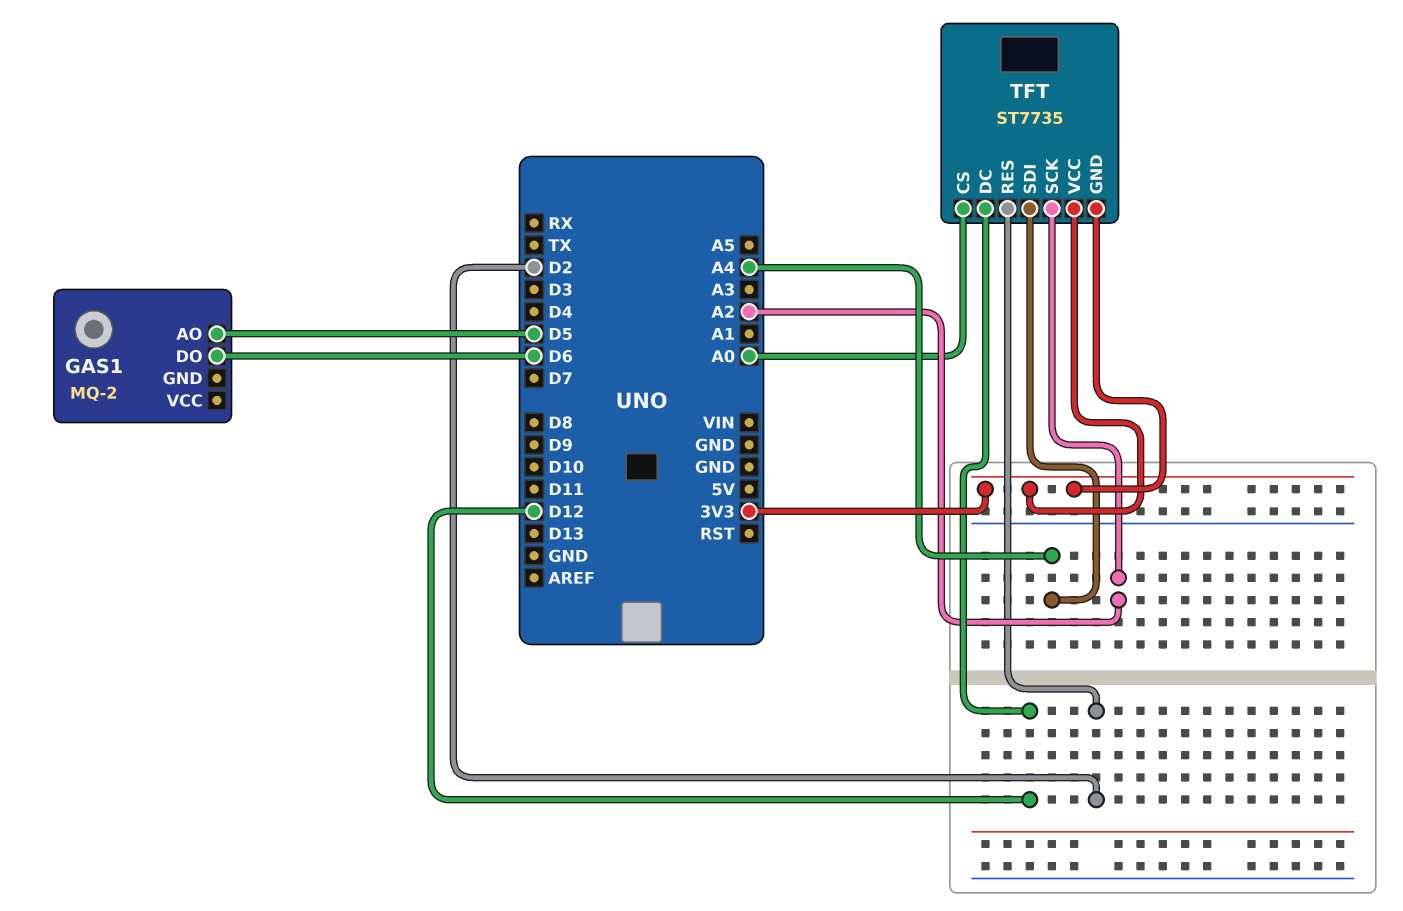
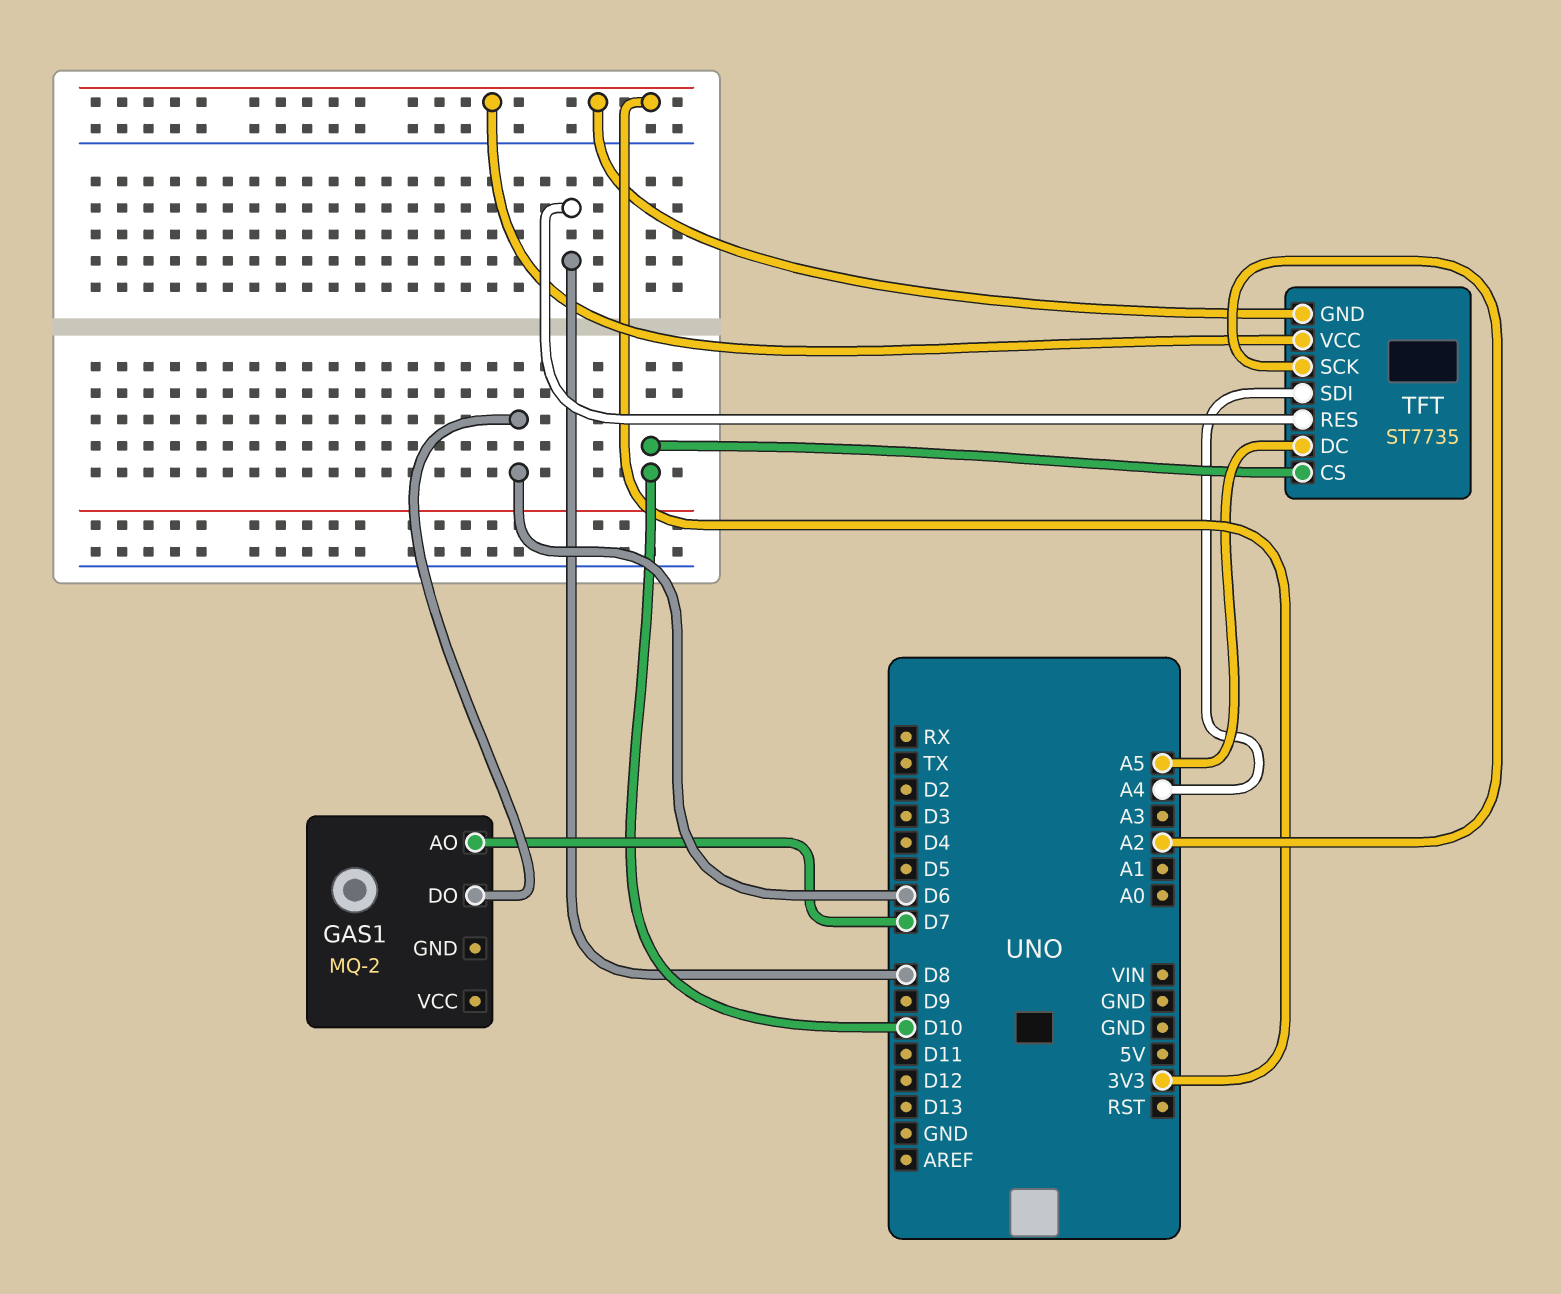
GAS1 pin AO: D5 -> D7
TFT pin CS: A0 -> D10
TFT pin DC: D12 -> A5
TFT pin RES: D2 -> D8

